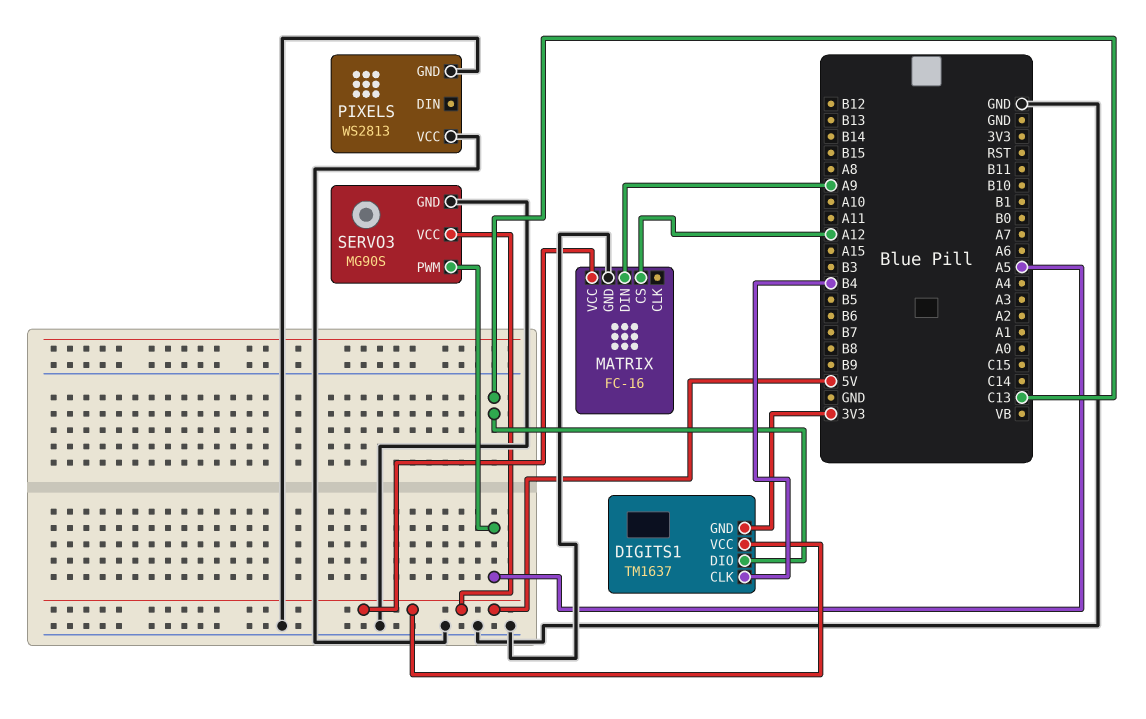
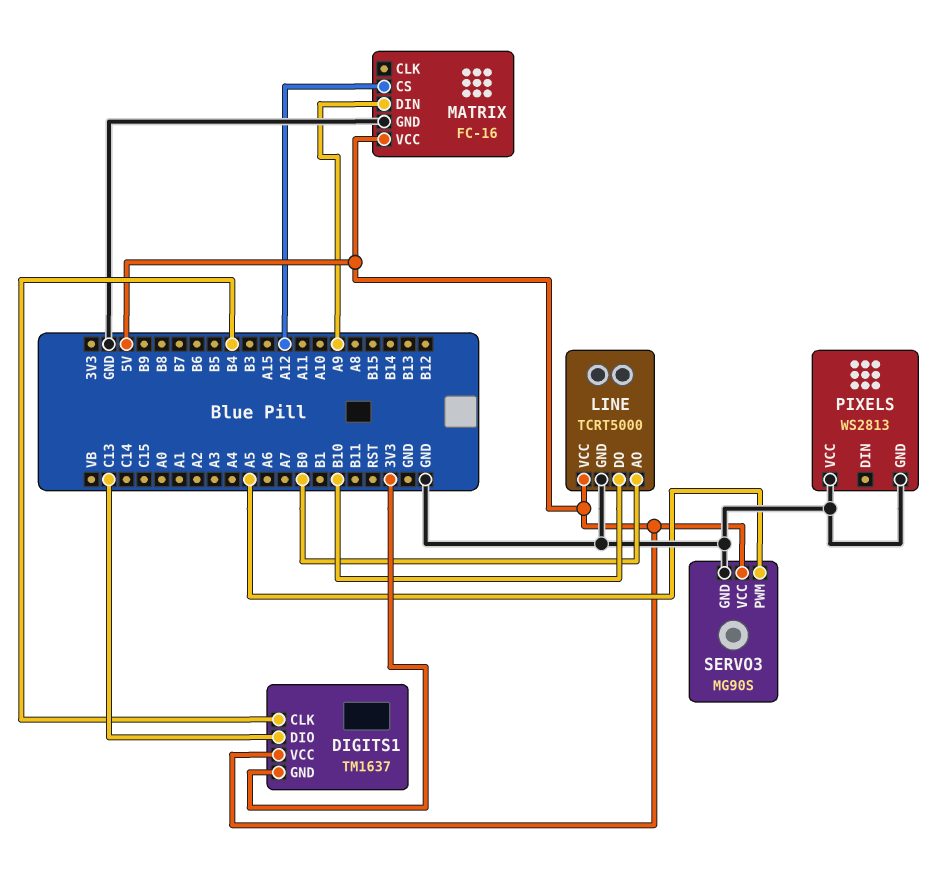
LINE: none -> TCRT5000
LINE pin AO: none -> B0
LINE pin DO: none -> B10
LINE pin GND: none -> GND
LINE pin VCC: none -> 5V

